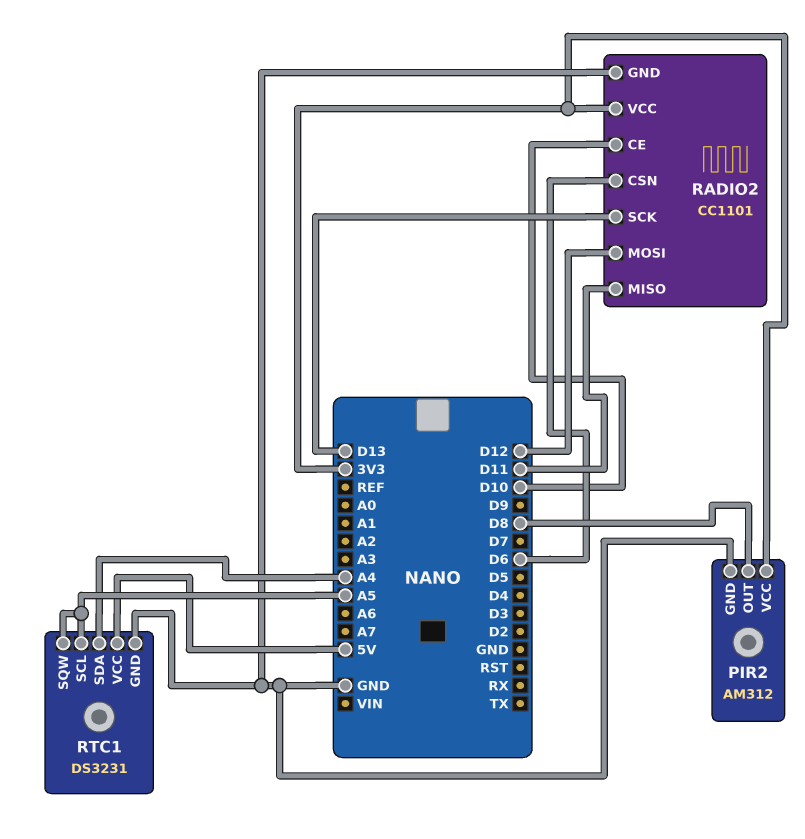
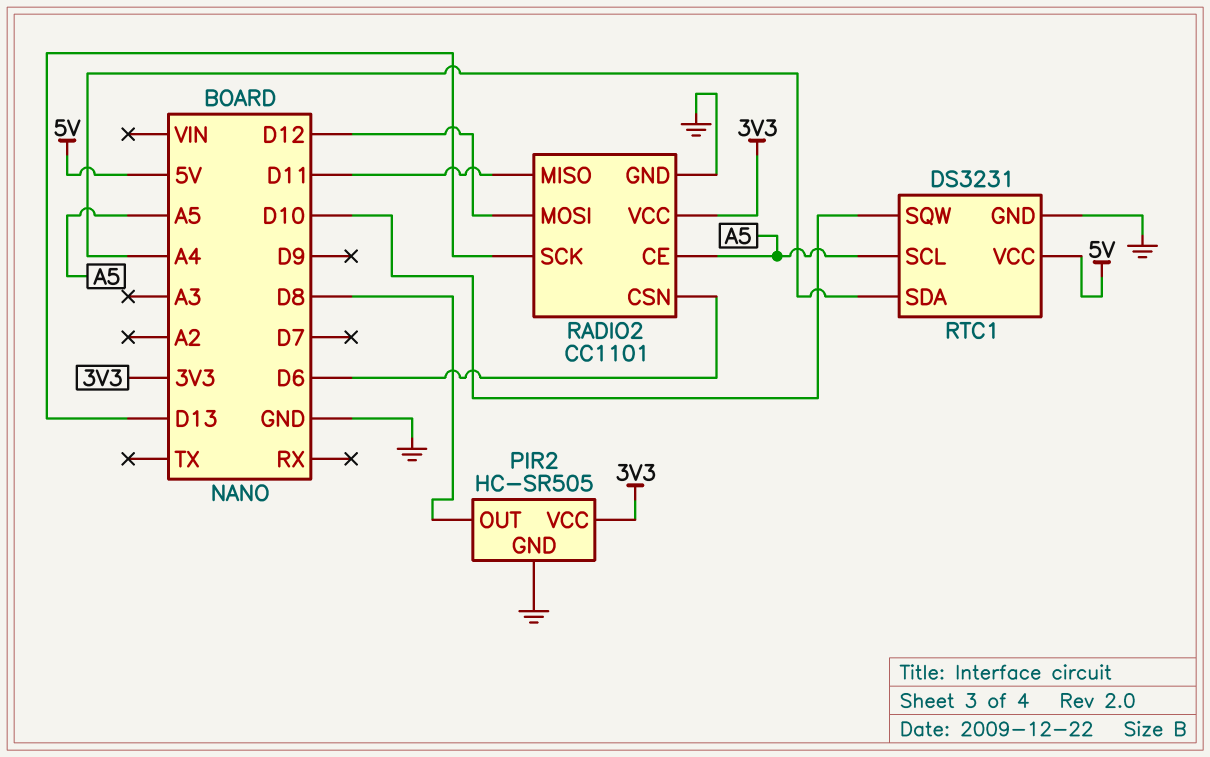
PIR2: AM312 -> HC-SR505
RADIO2 pin CE: D10 -> A5
RTC1 pin SQW: A5 -> D10

